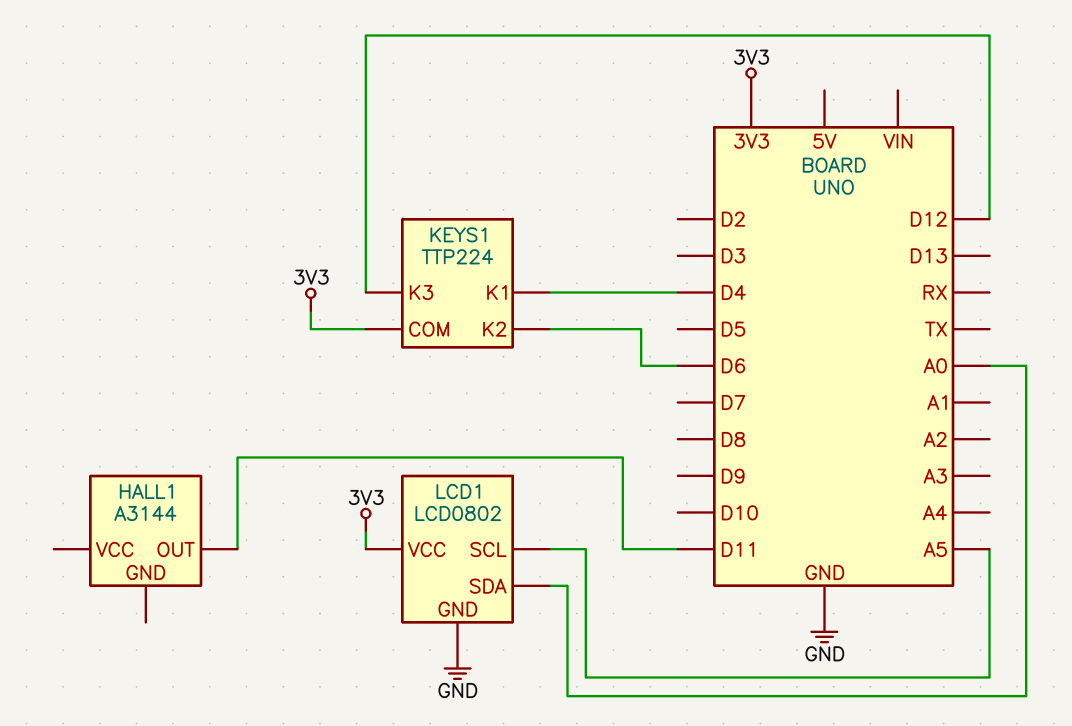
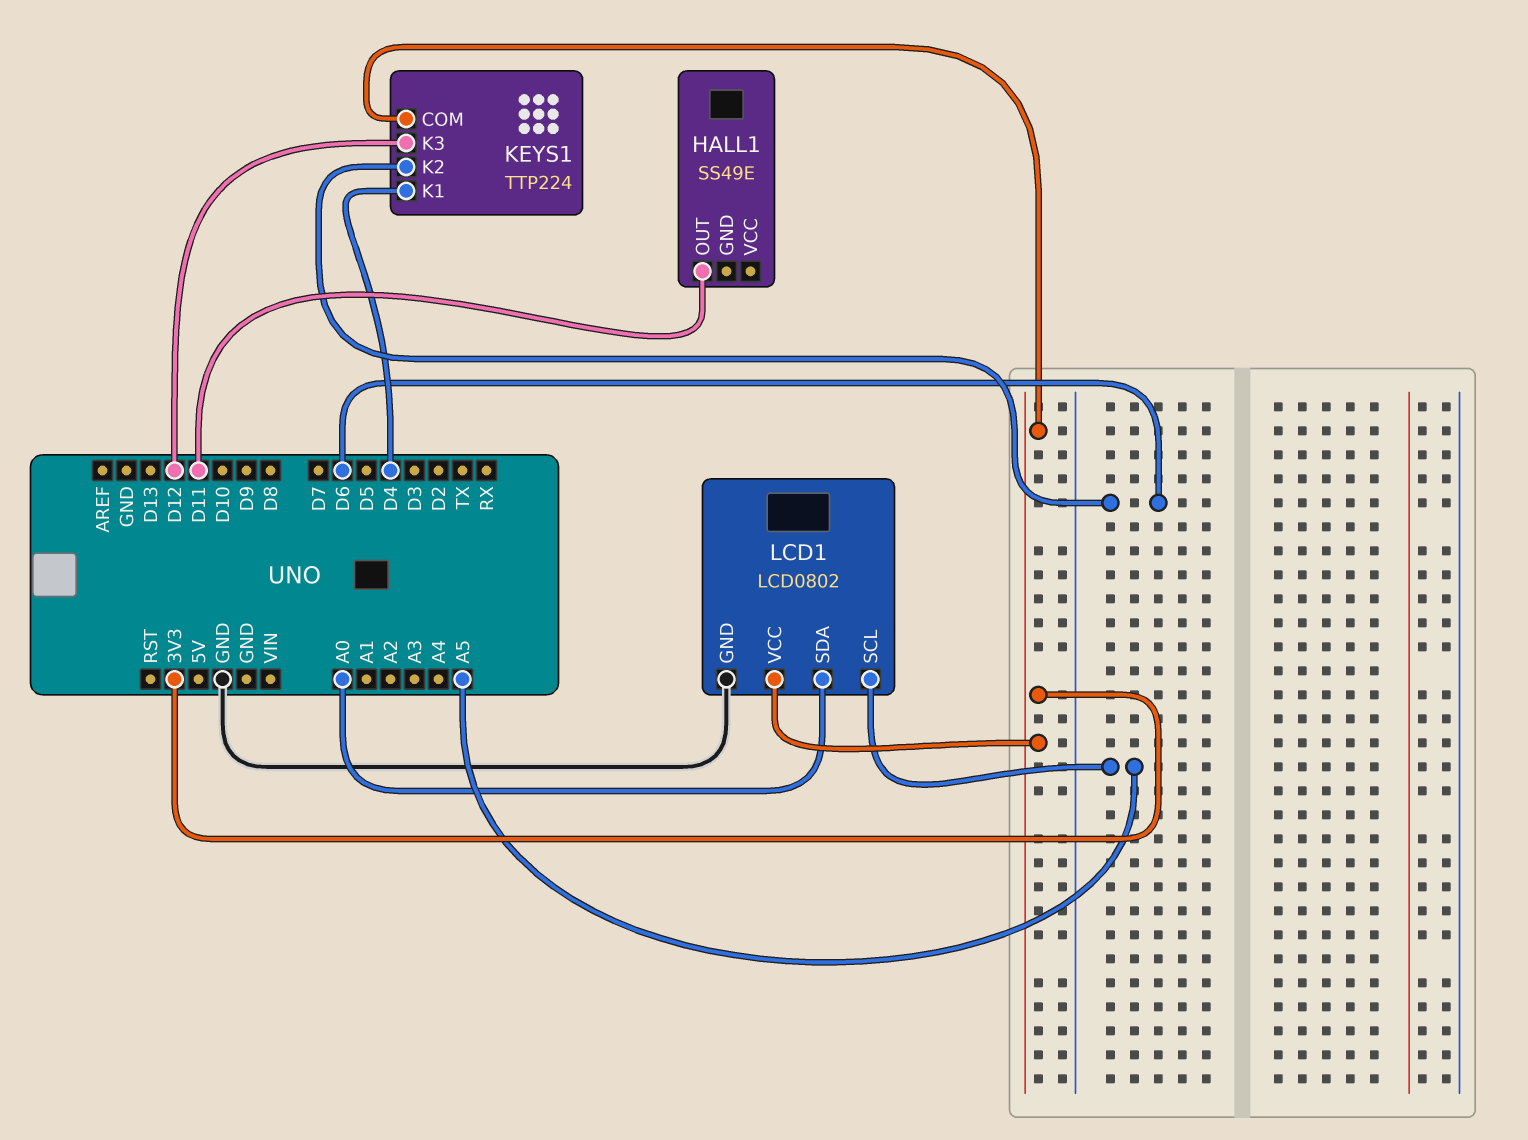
HALL1: A3144 -> SS49E

